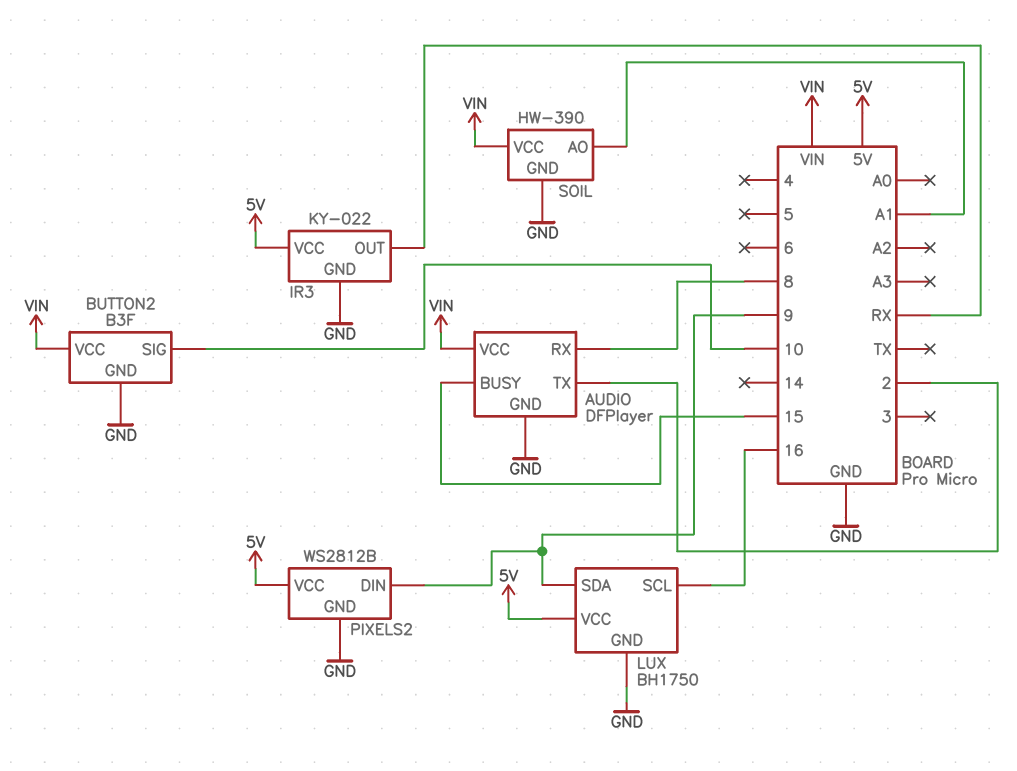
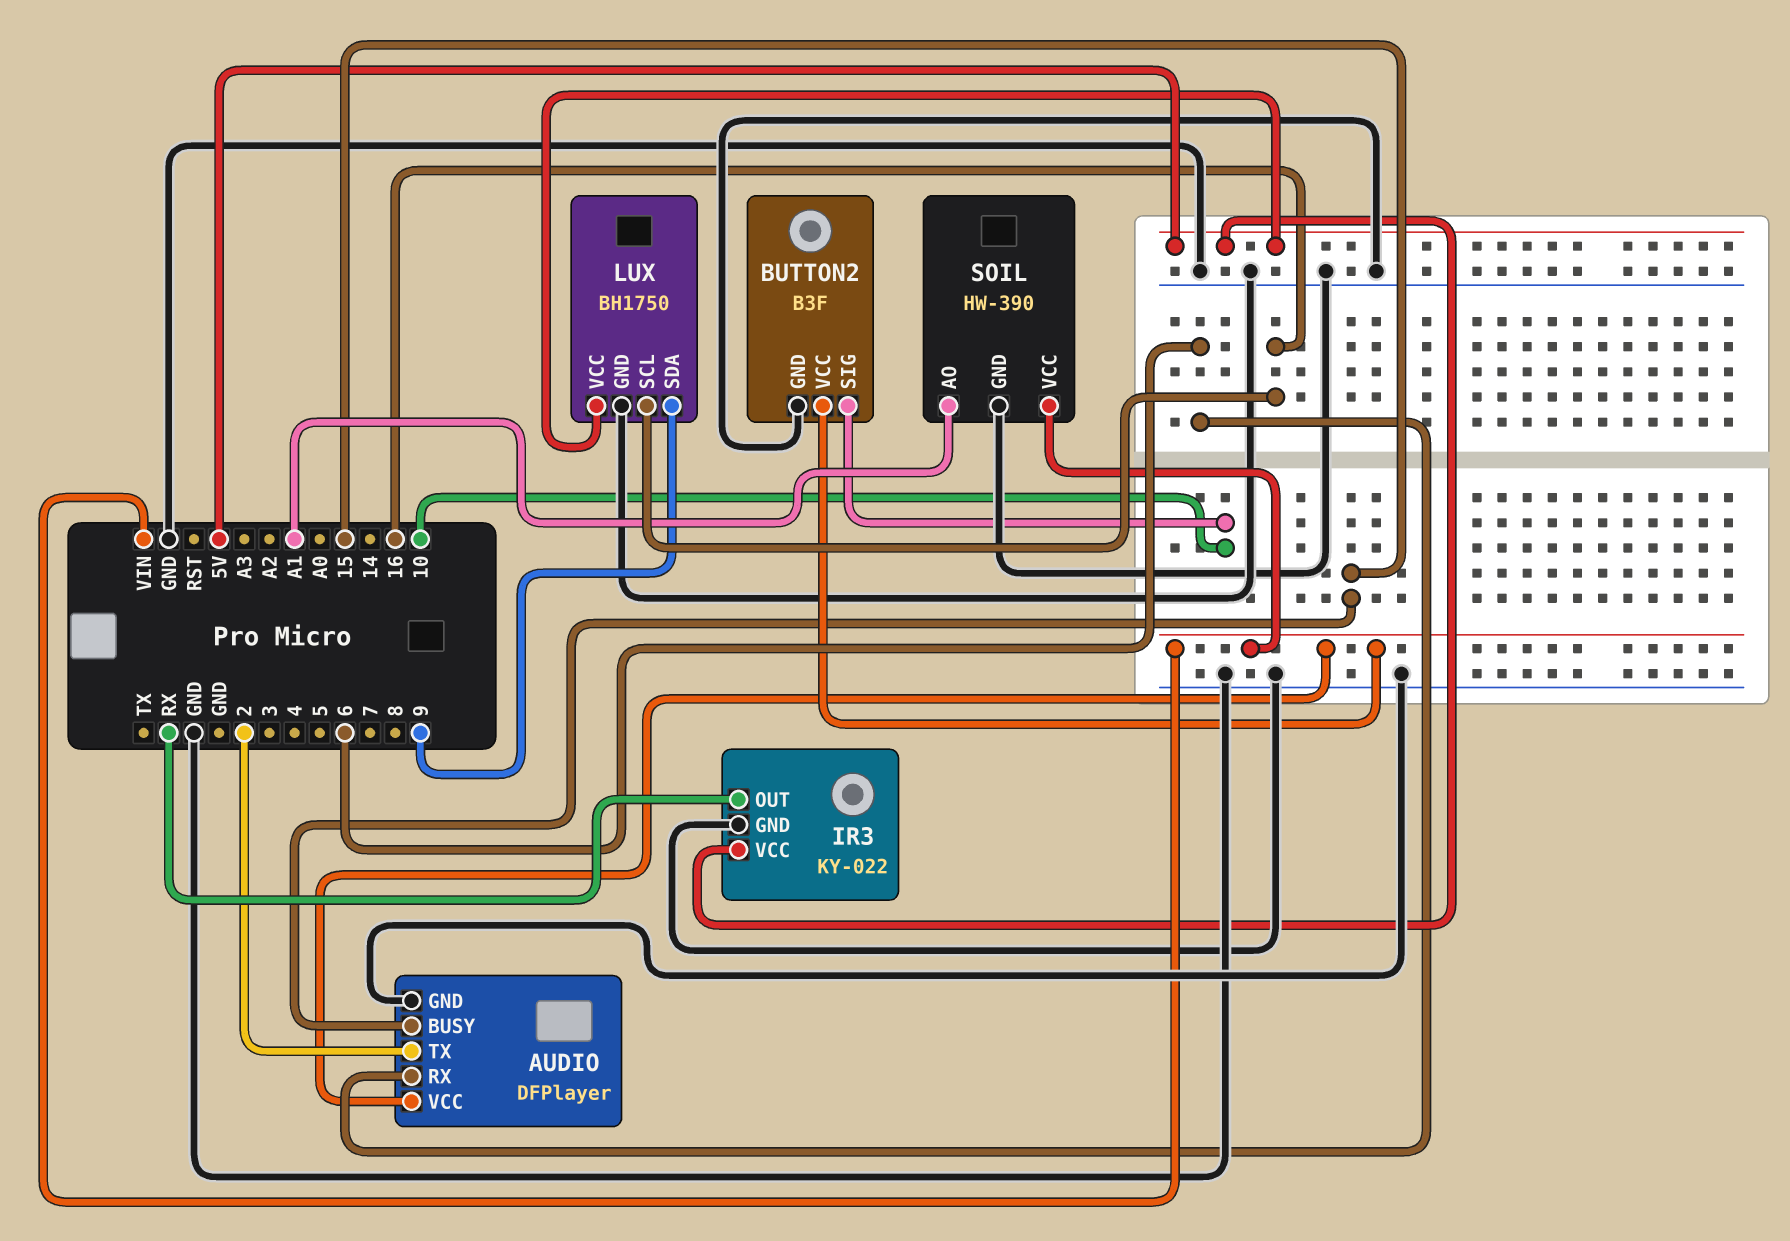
AUDIO pin RX: 8 -> 6
PIXELS2: WS2812B -> none
PIXELS2 pin DIN: 9 -> none
PIXELS2 pin GND: GND -> none
PIXELS2 pin VCC: 5V -> none

